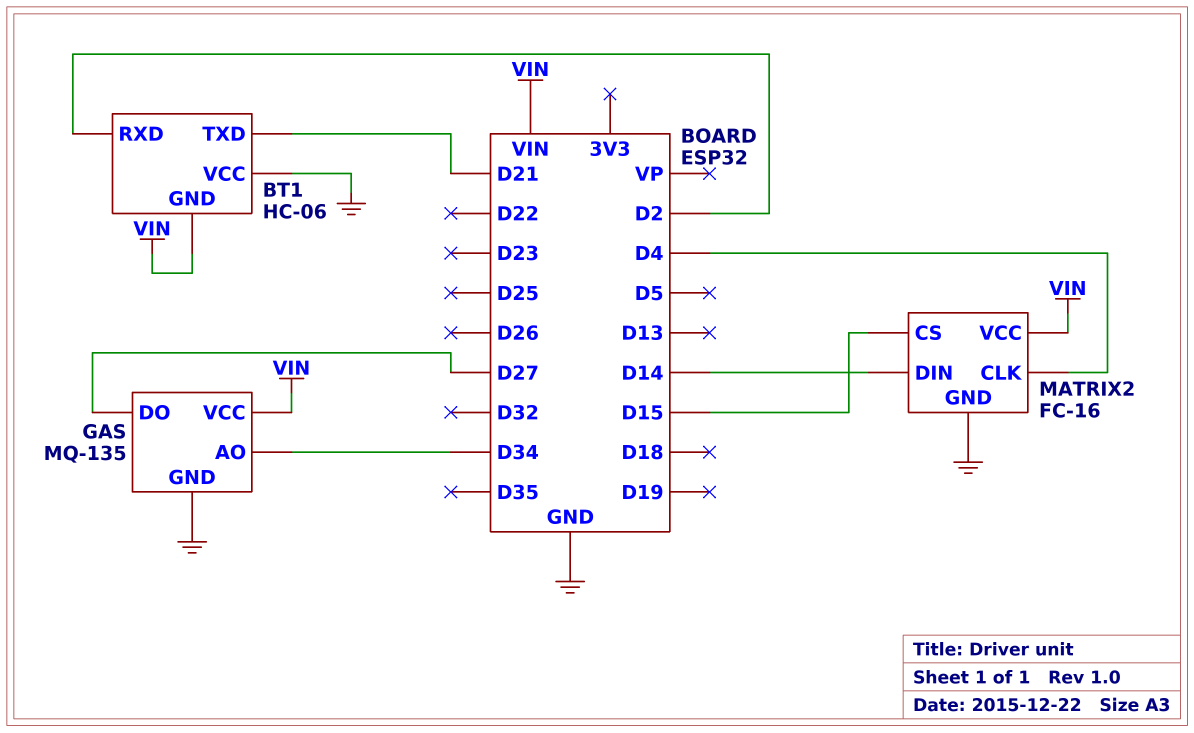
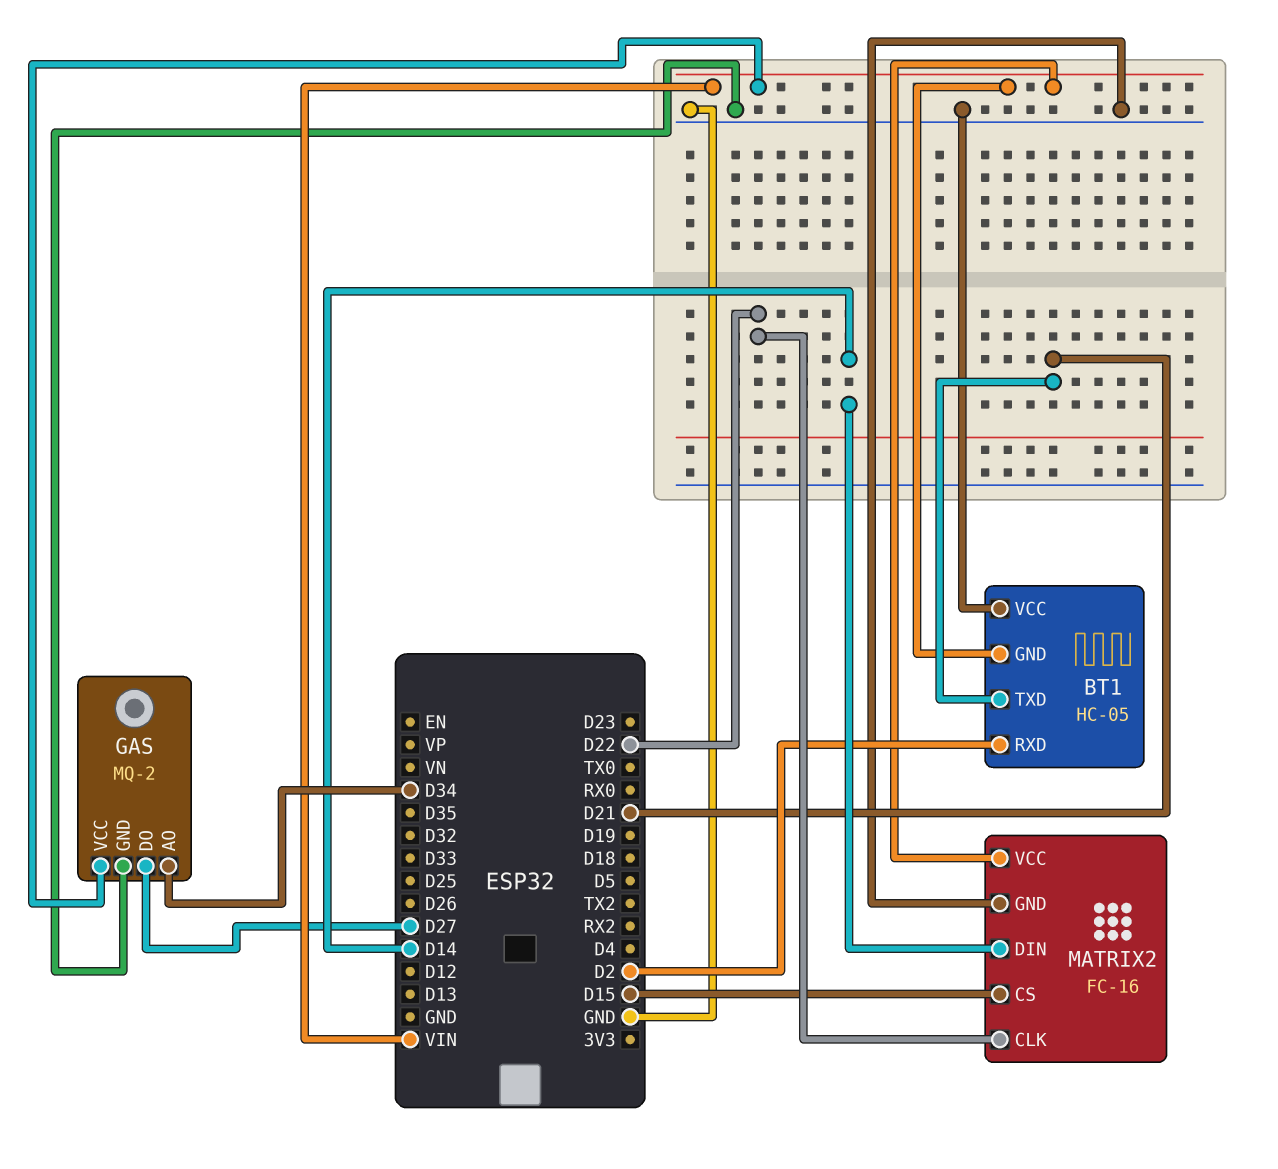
BT1: HC-06 -> HC-05
GAS: MQ-135 -> MQ-2
MATRIX2 pin CLK: D4 -> D22

